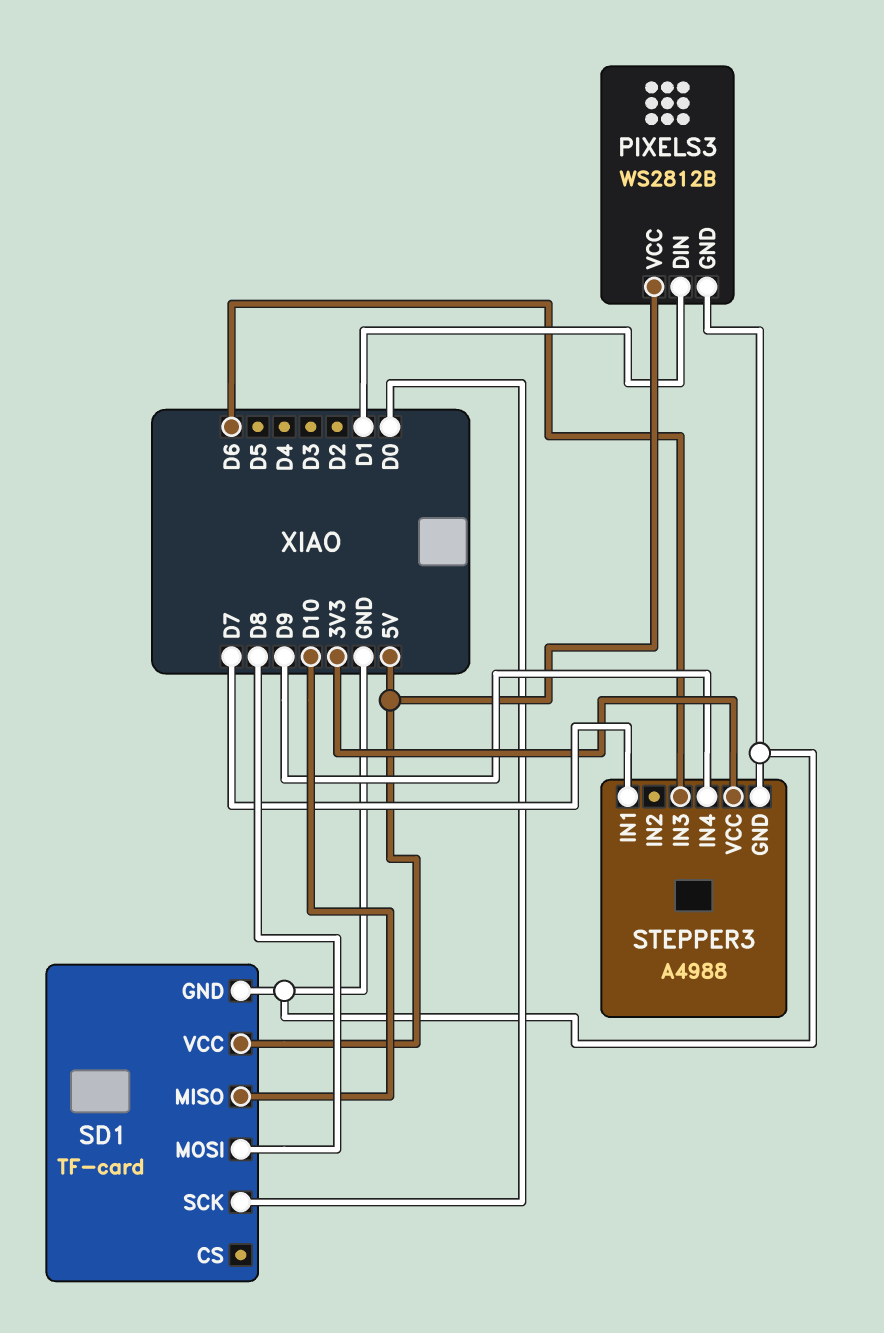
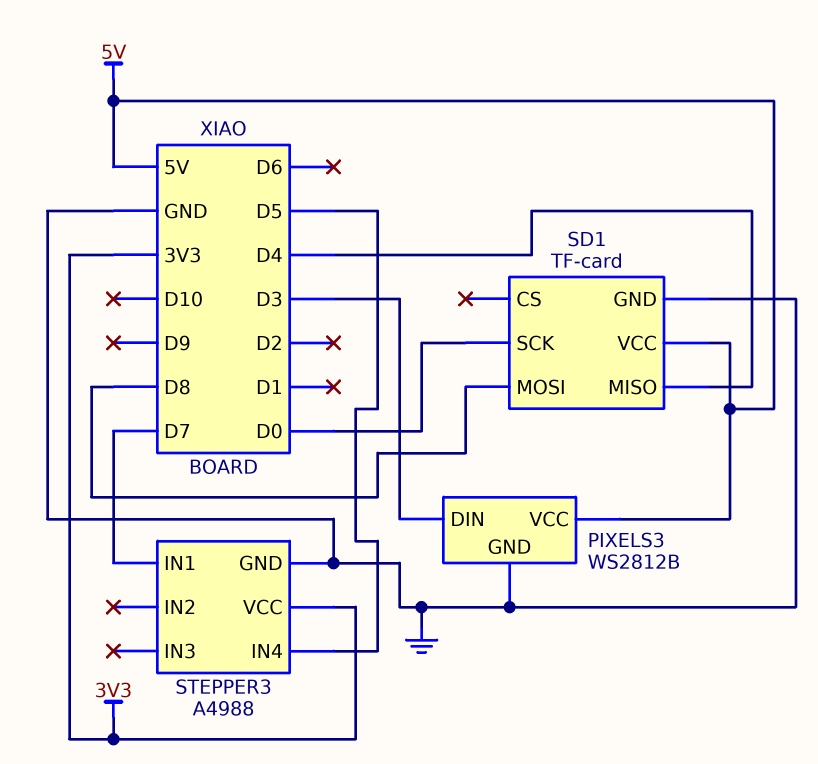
PIXELS3 pin DIN: D1 -> D3
SD1 pin MISO: D10 -> D4
STEPPER3 pin IN3: D6 -> none
STEPPER3 pin IN4: D9 -> D5

